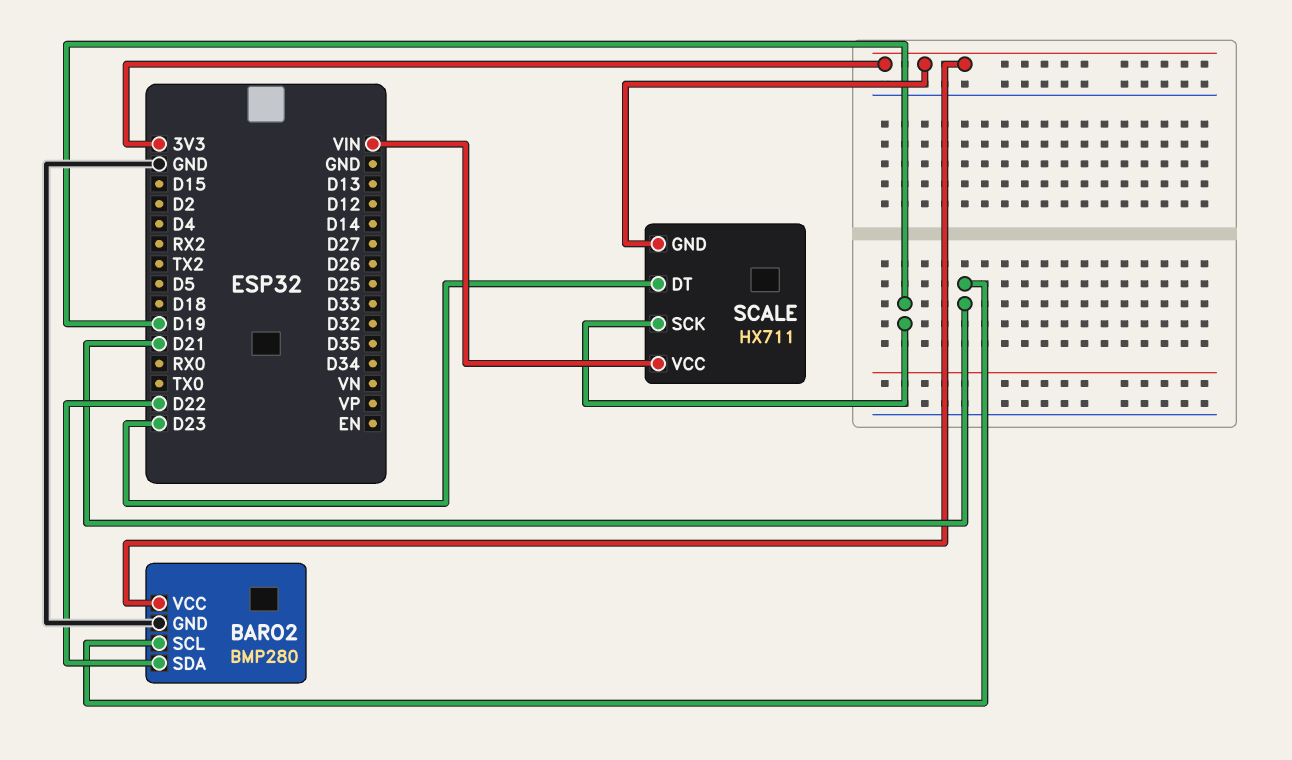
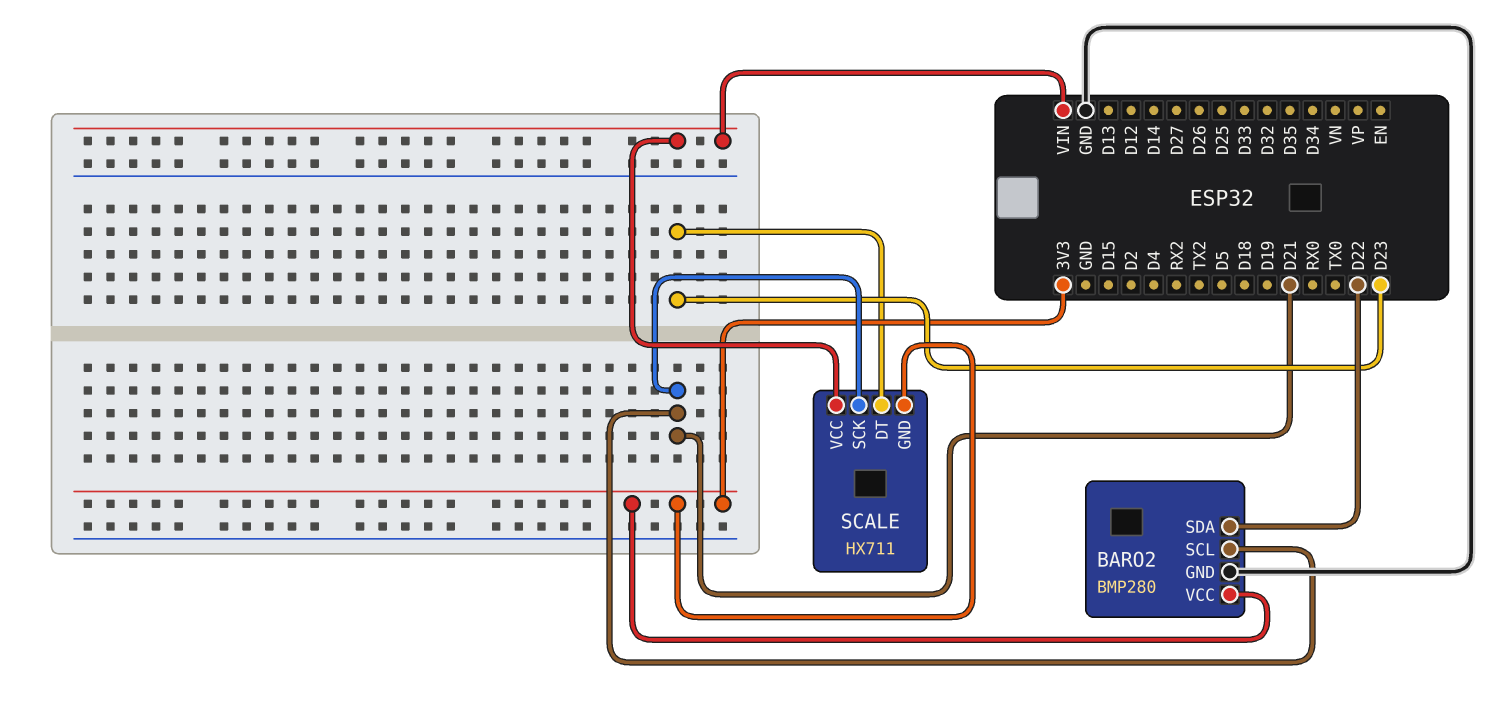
SCALE pin SCK: D19 -> D21

